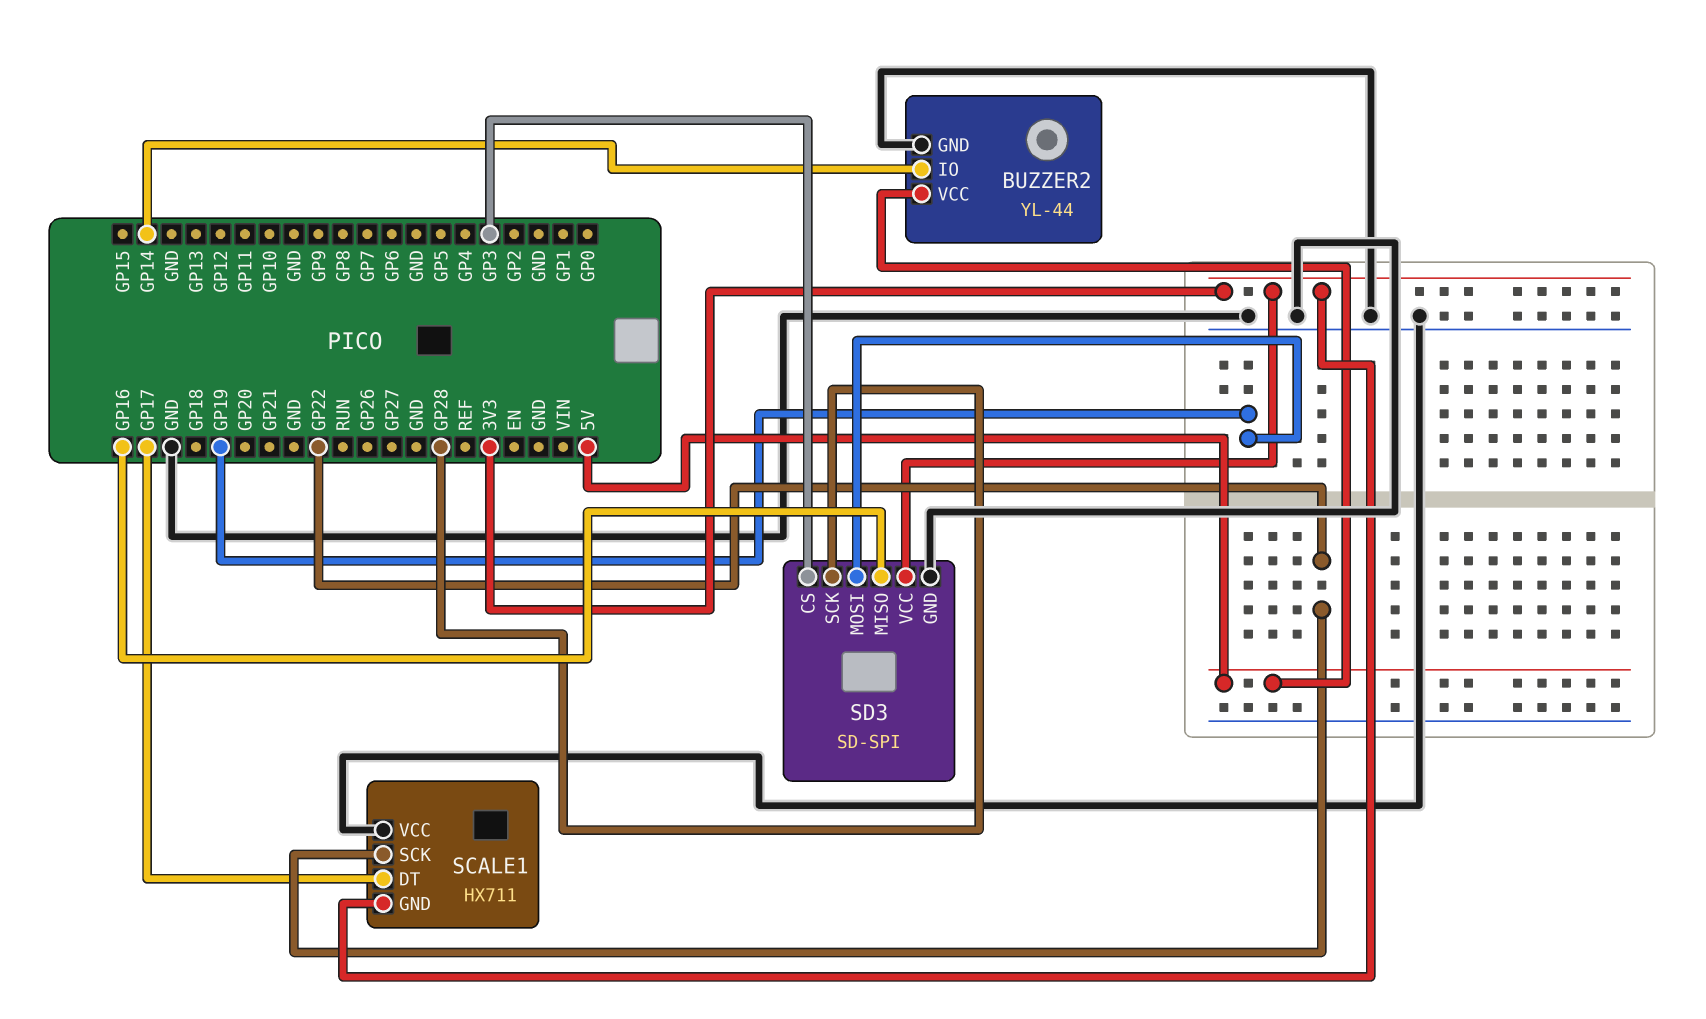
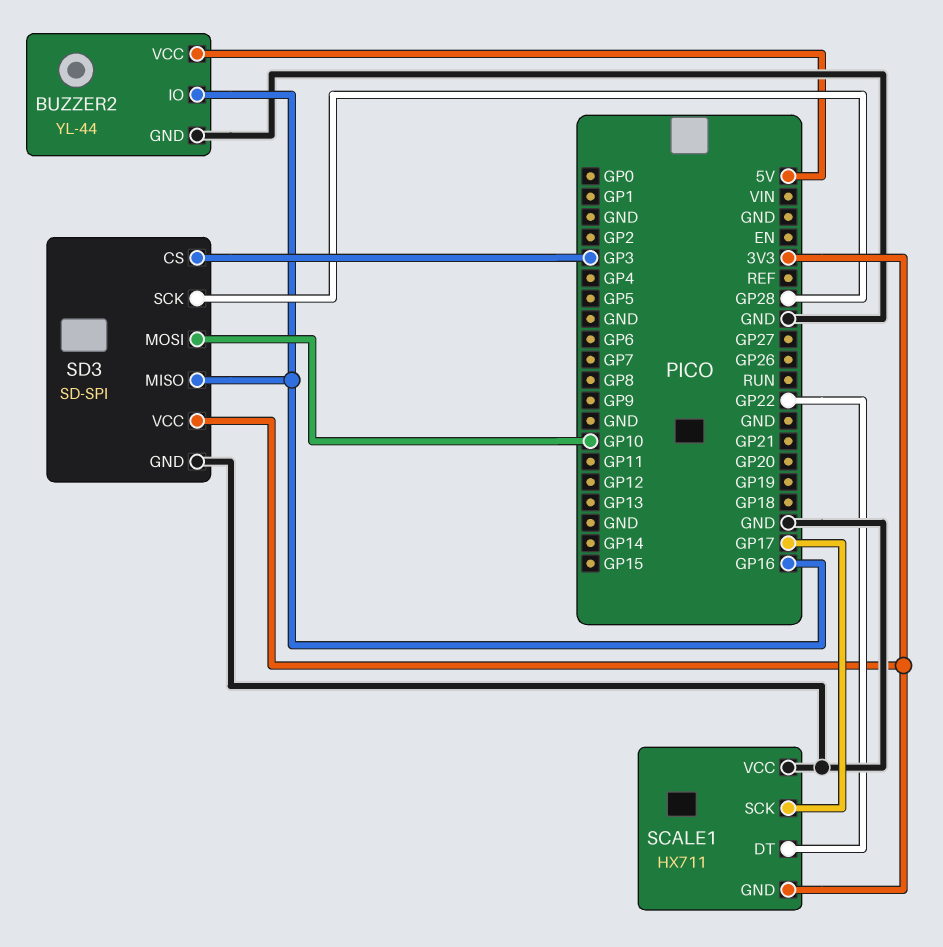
BUZZER2 pin IO: GP14 -> GP16
SCALE1 pin DT: GP17 -> GP22
SCALE1 pin SCK: GP22 -> GP17
SD3 pin MOSI: GP19 -> GP10

